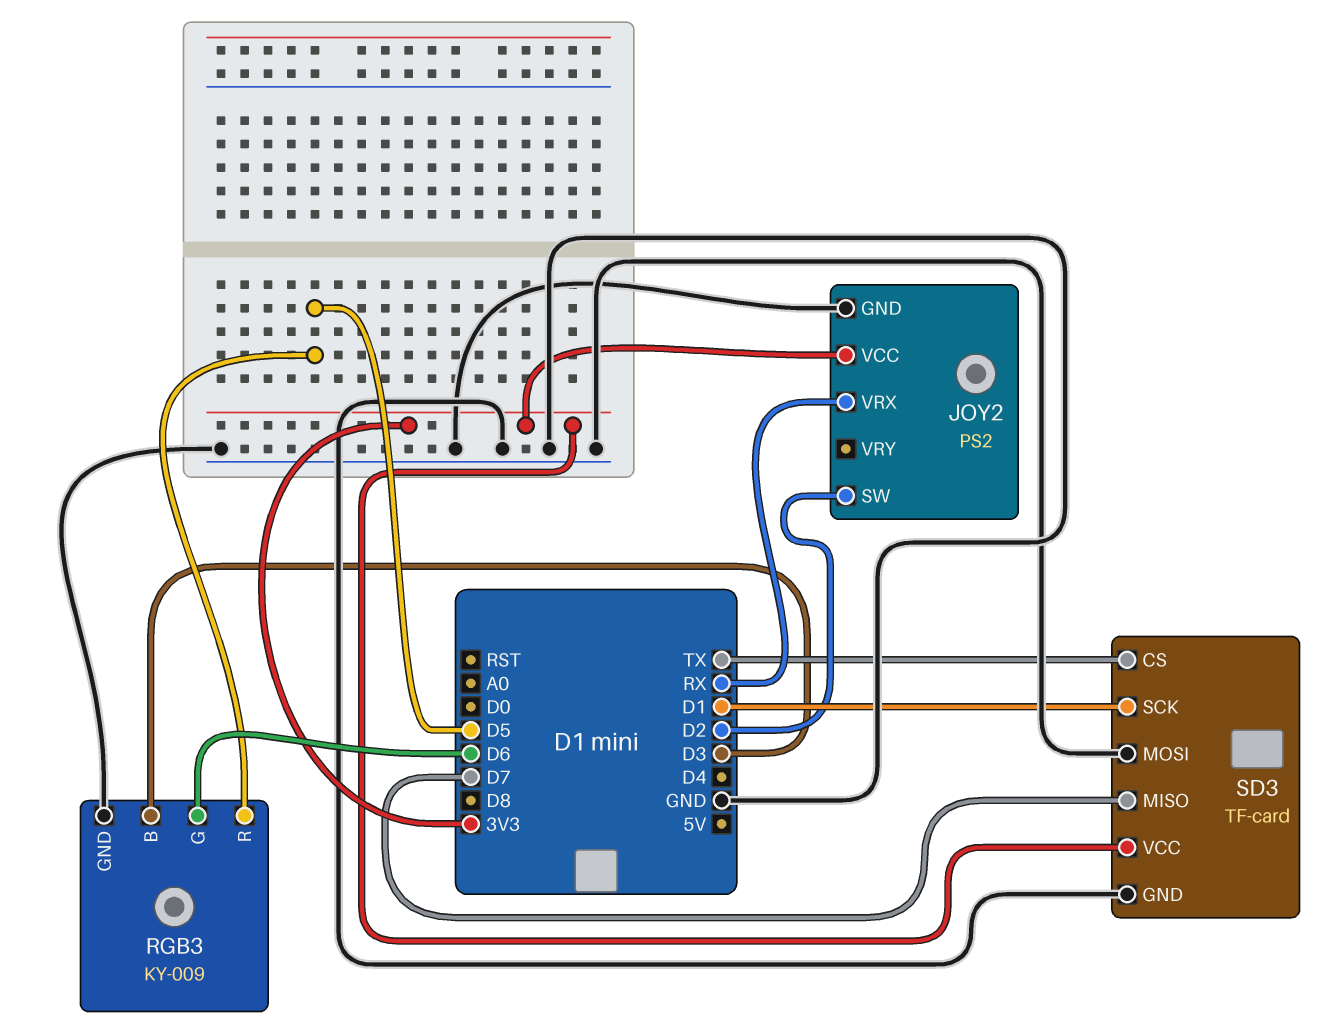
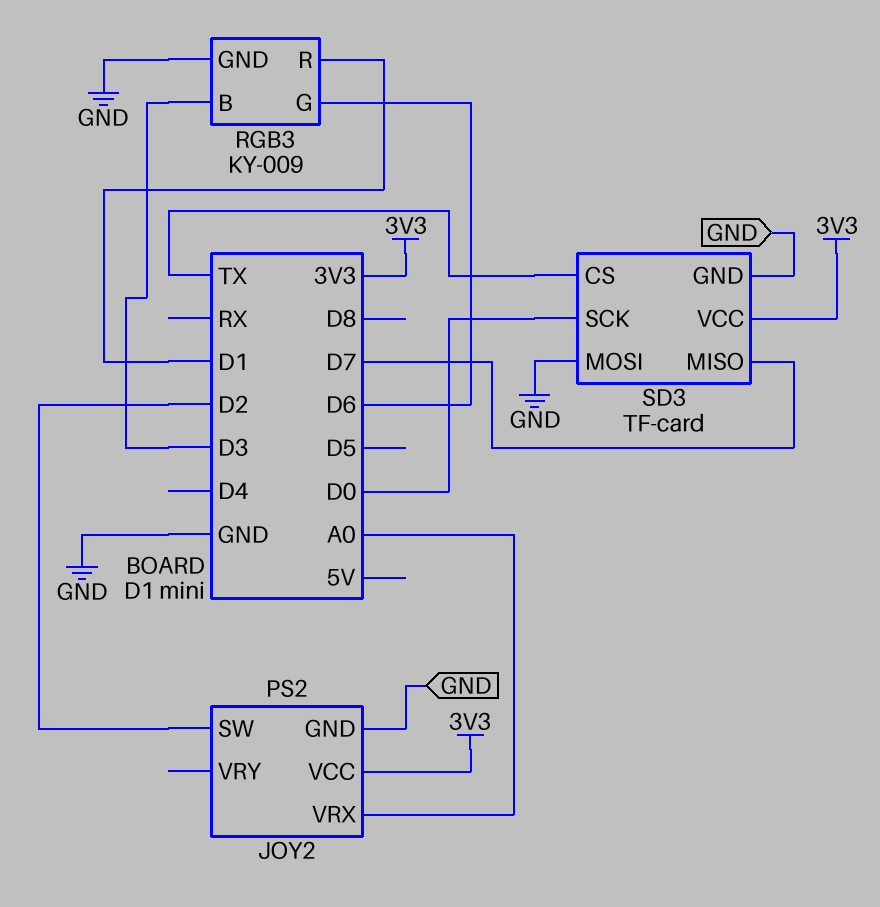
JOY2 pin VRX: RX -> A0
RGB3 pin R: D5 -> D1
SD3 pin SCK: D1 -> D0

